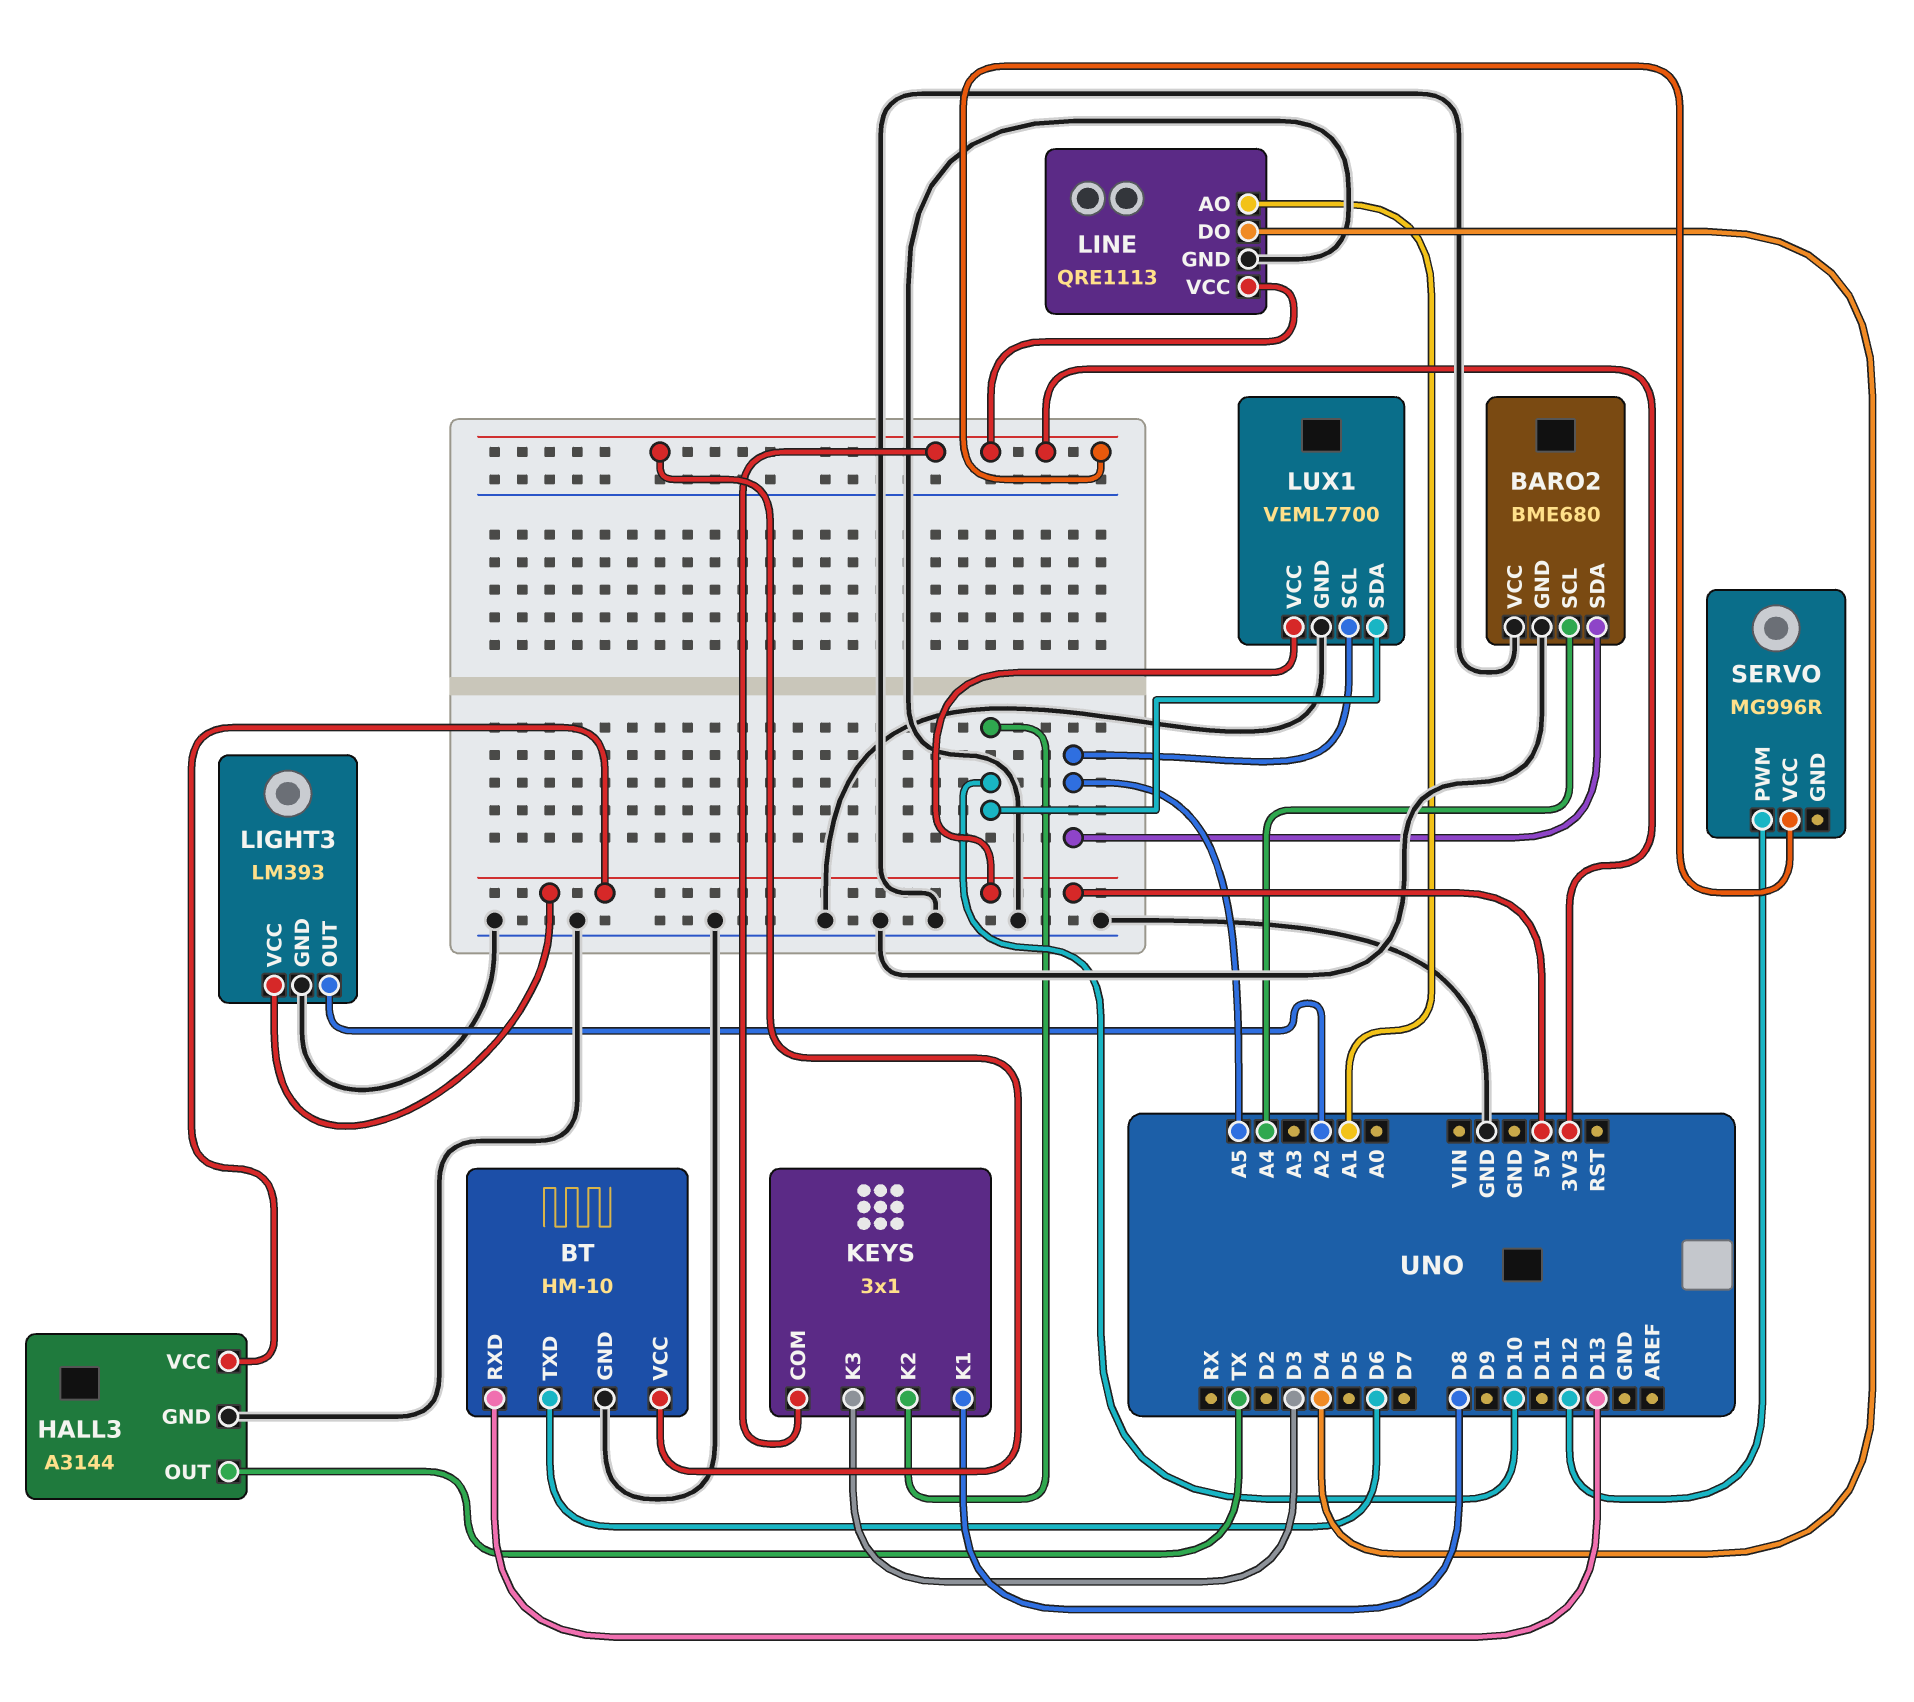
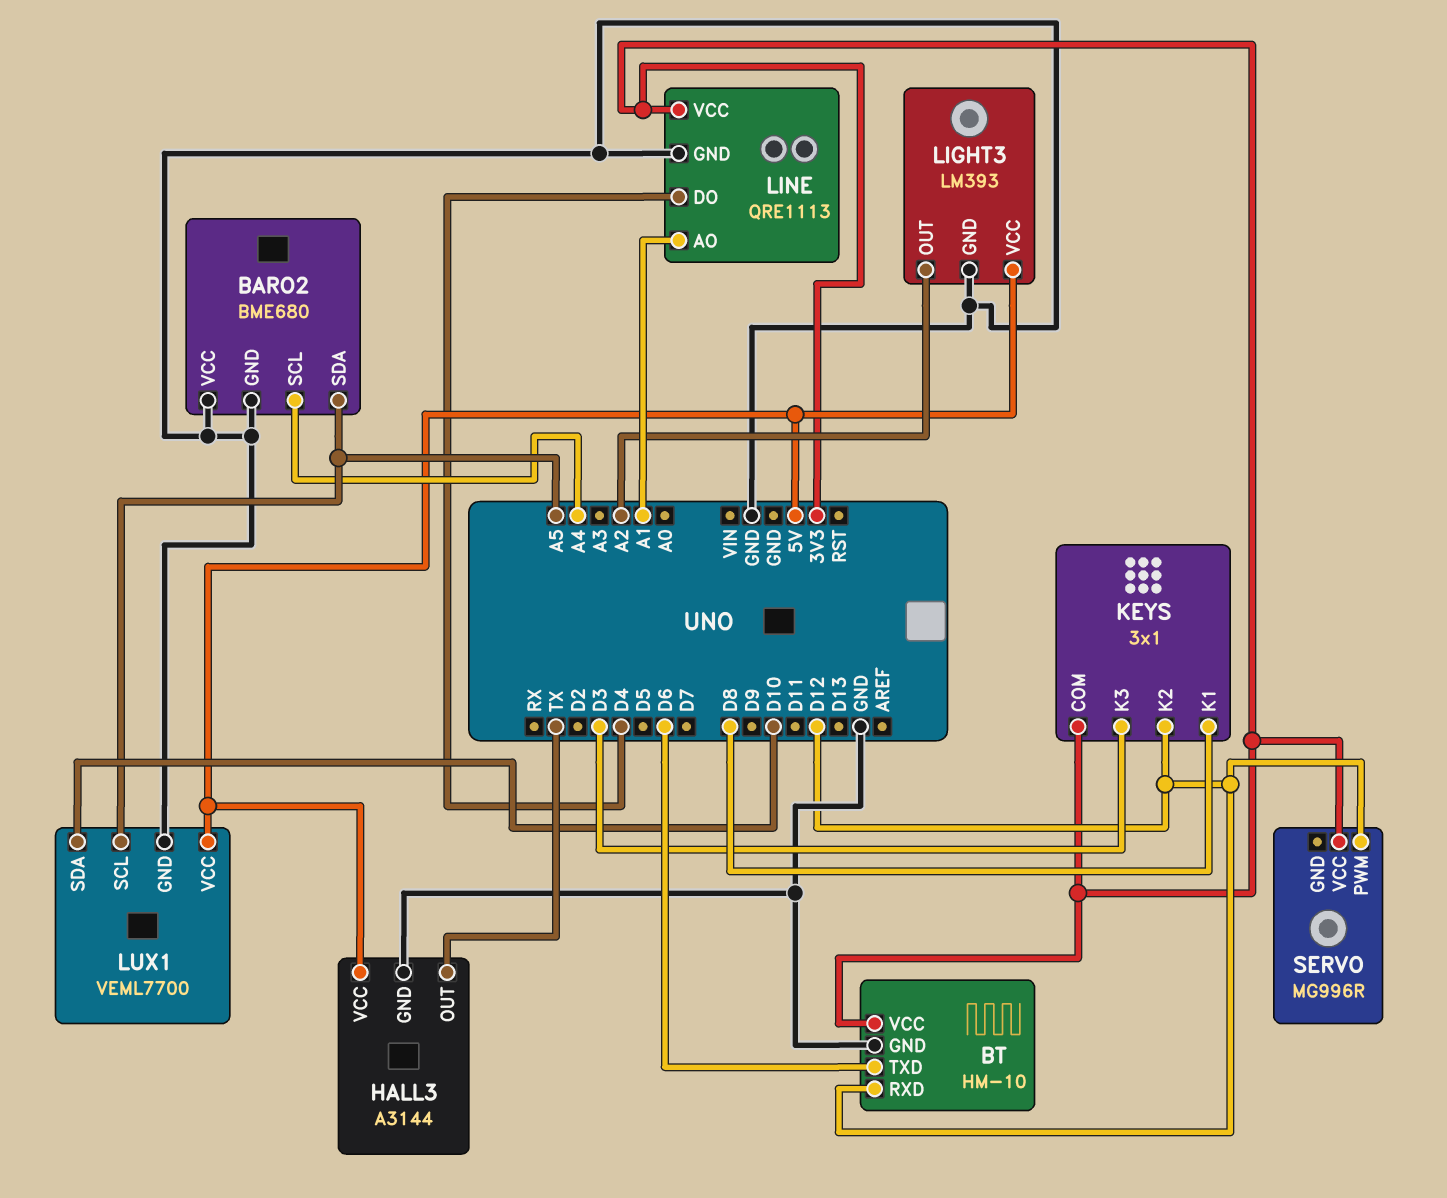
BT pin RXD: D13 -> D12
KEYS pin K2: D10 -> D12

